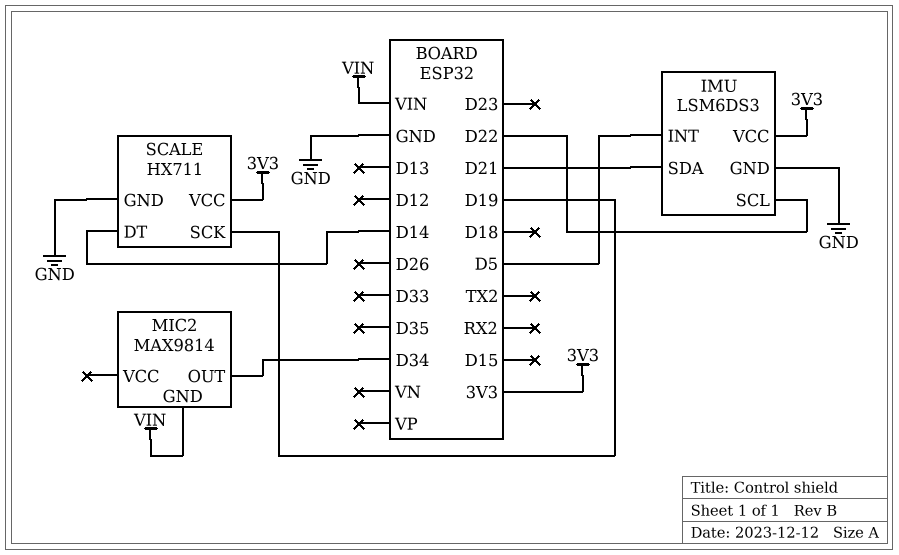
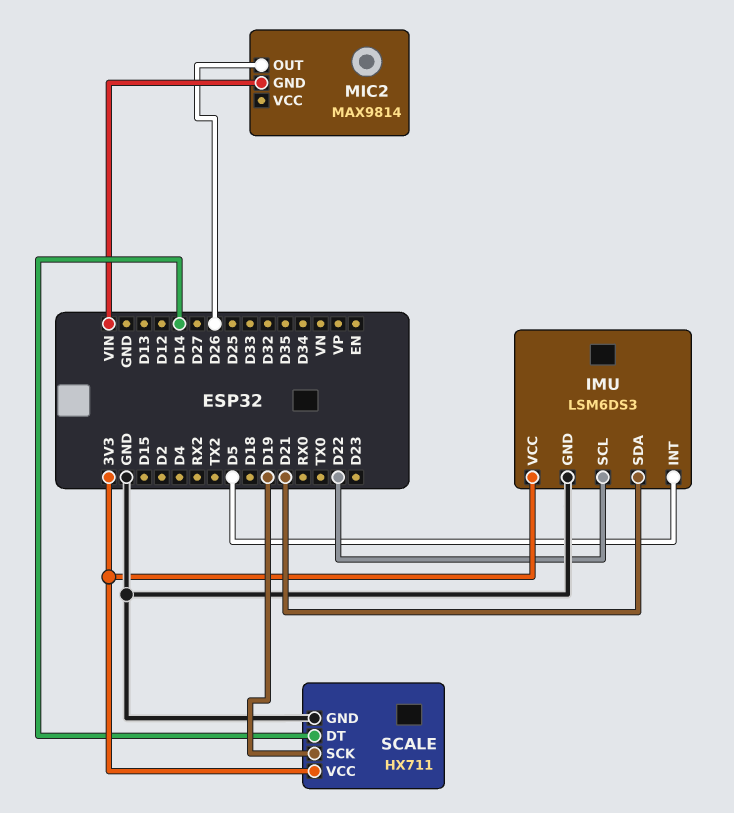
MIC2 pin OUT: D34 -> D26

